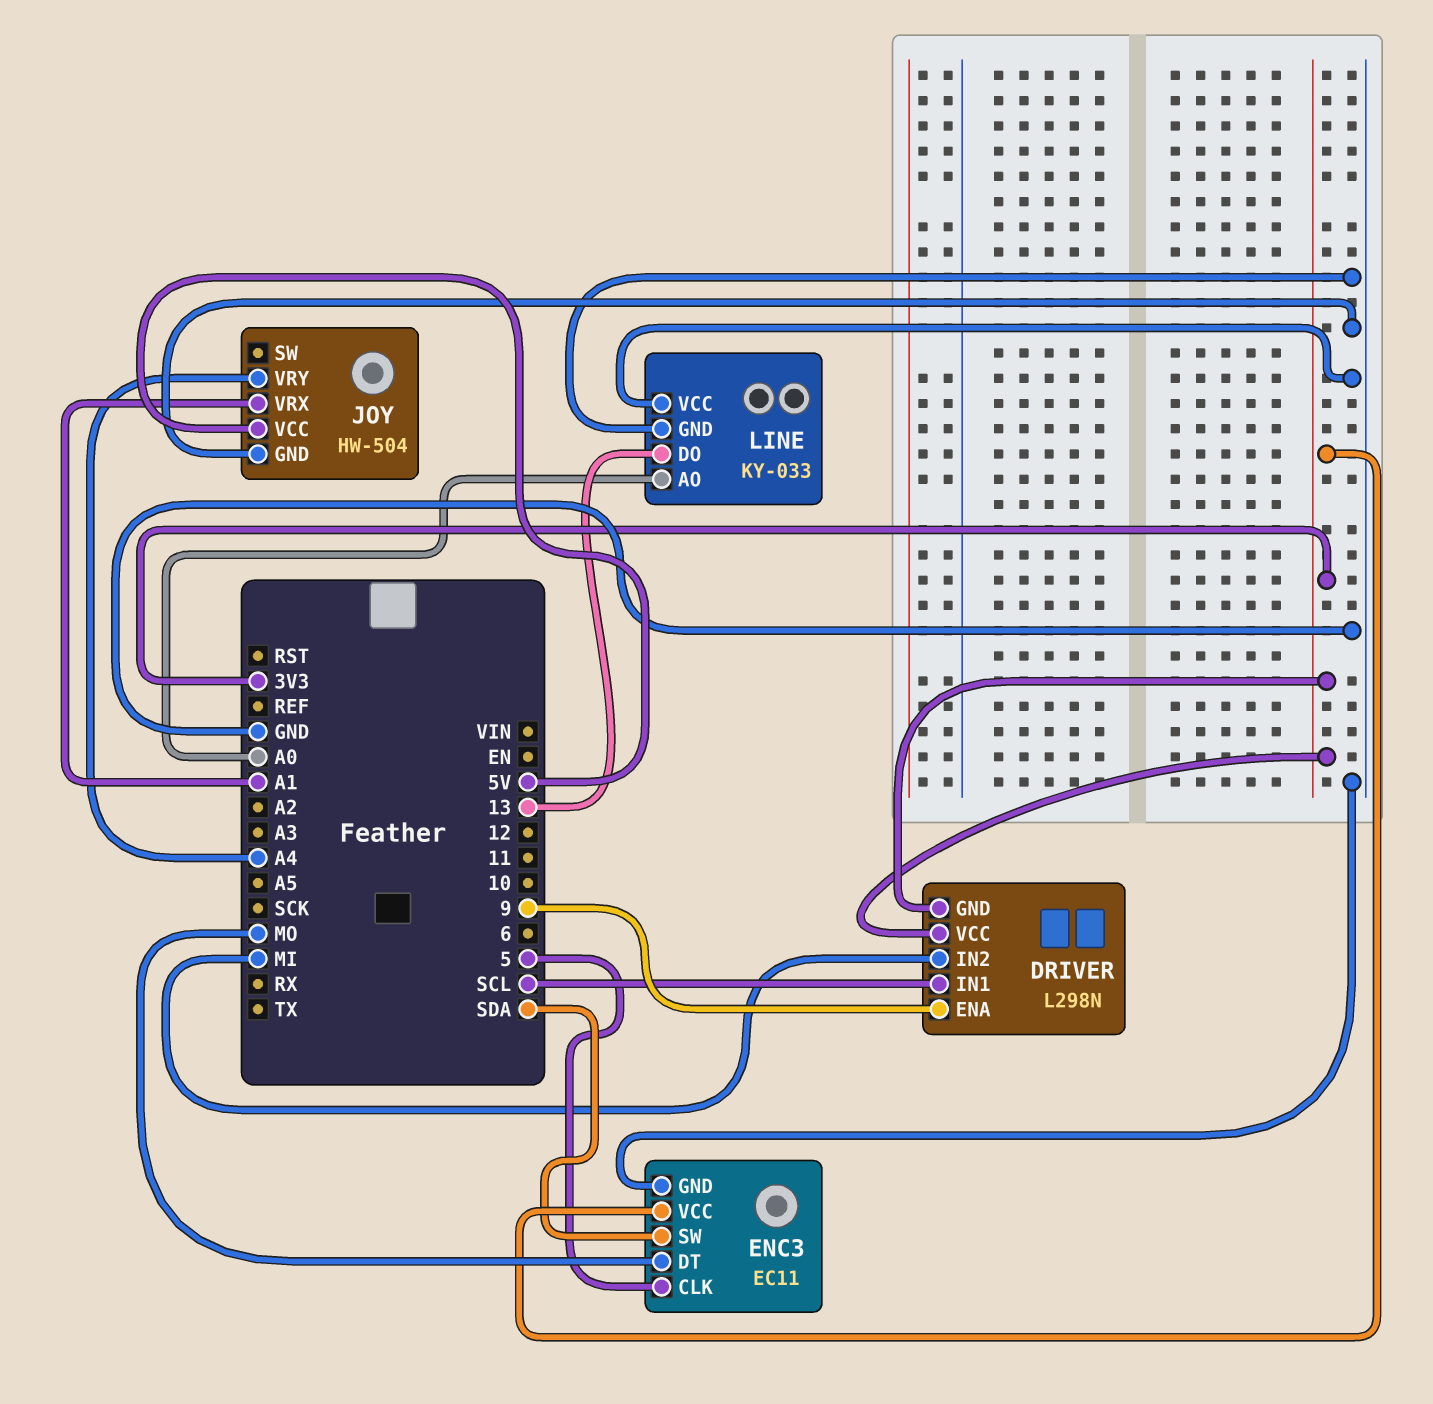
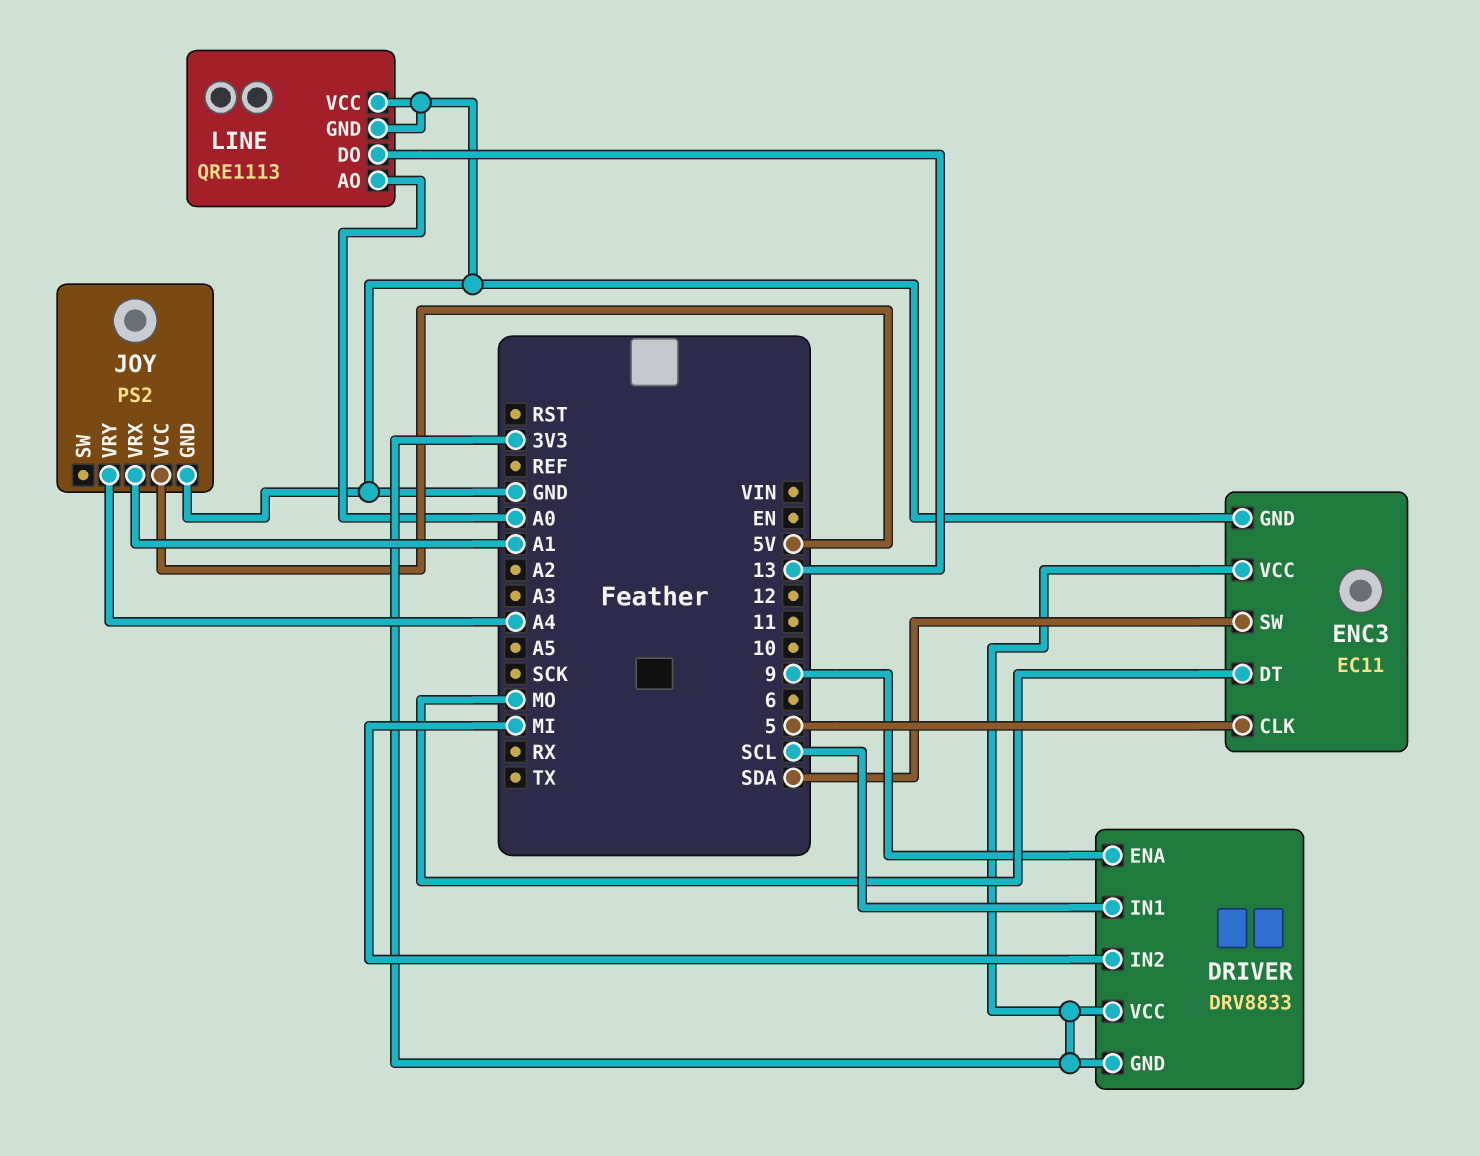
DRIVER: L298N -> DRV8833
JOY: HW-504 -> PS2
LINE: KY-033 -> QRE1113

